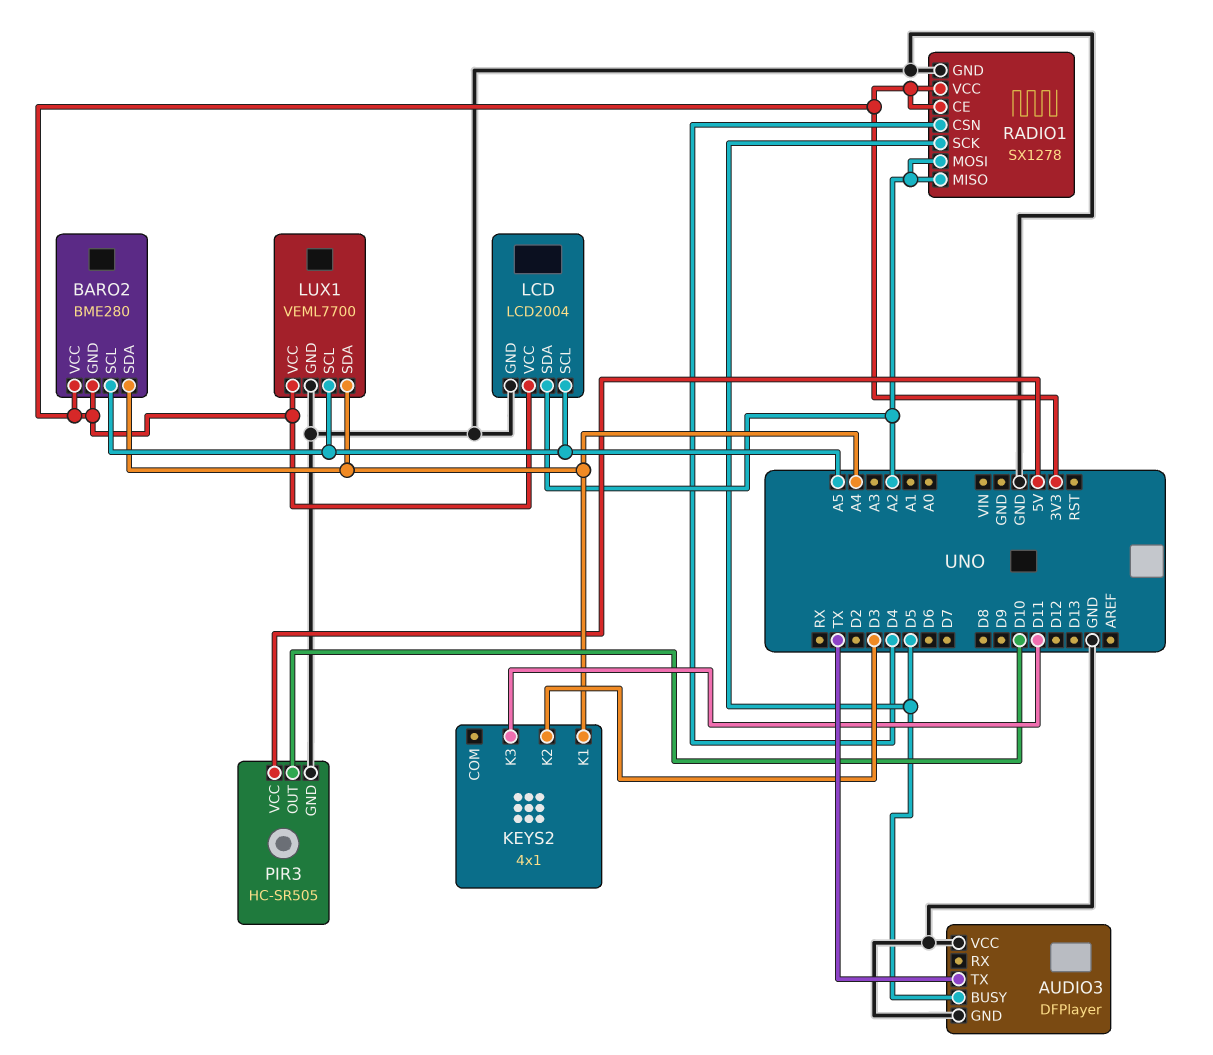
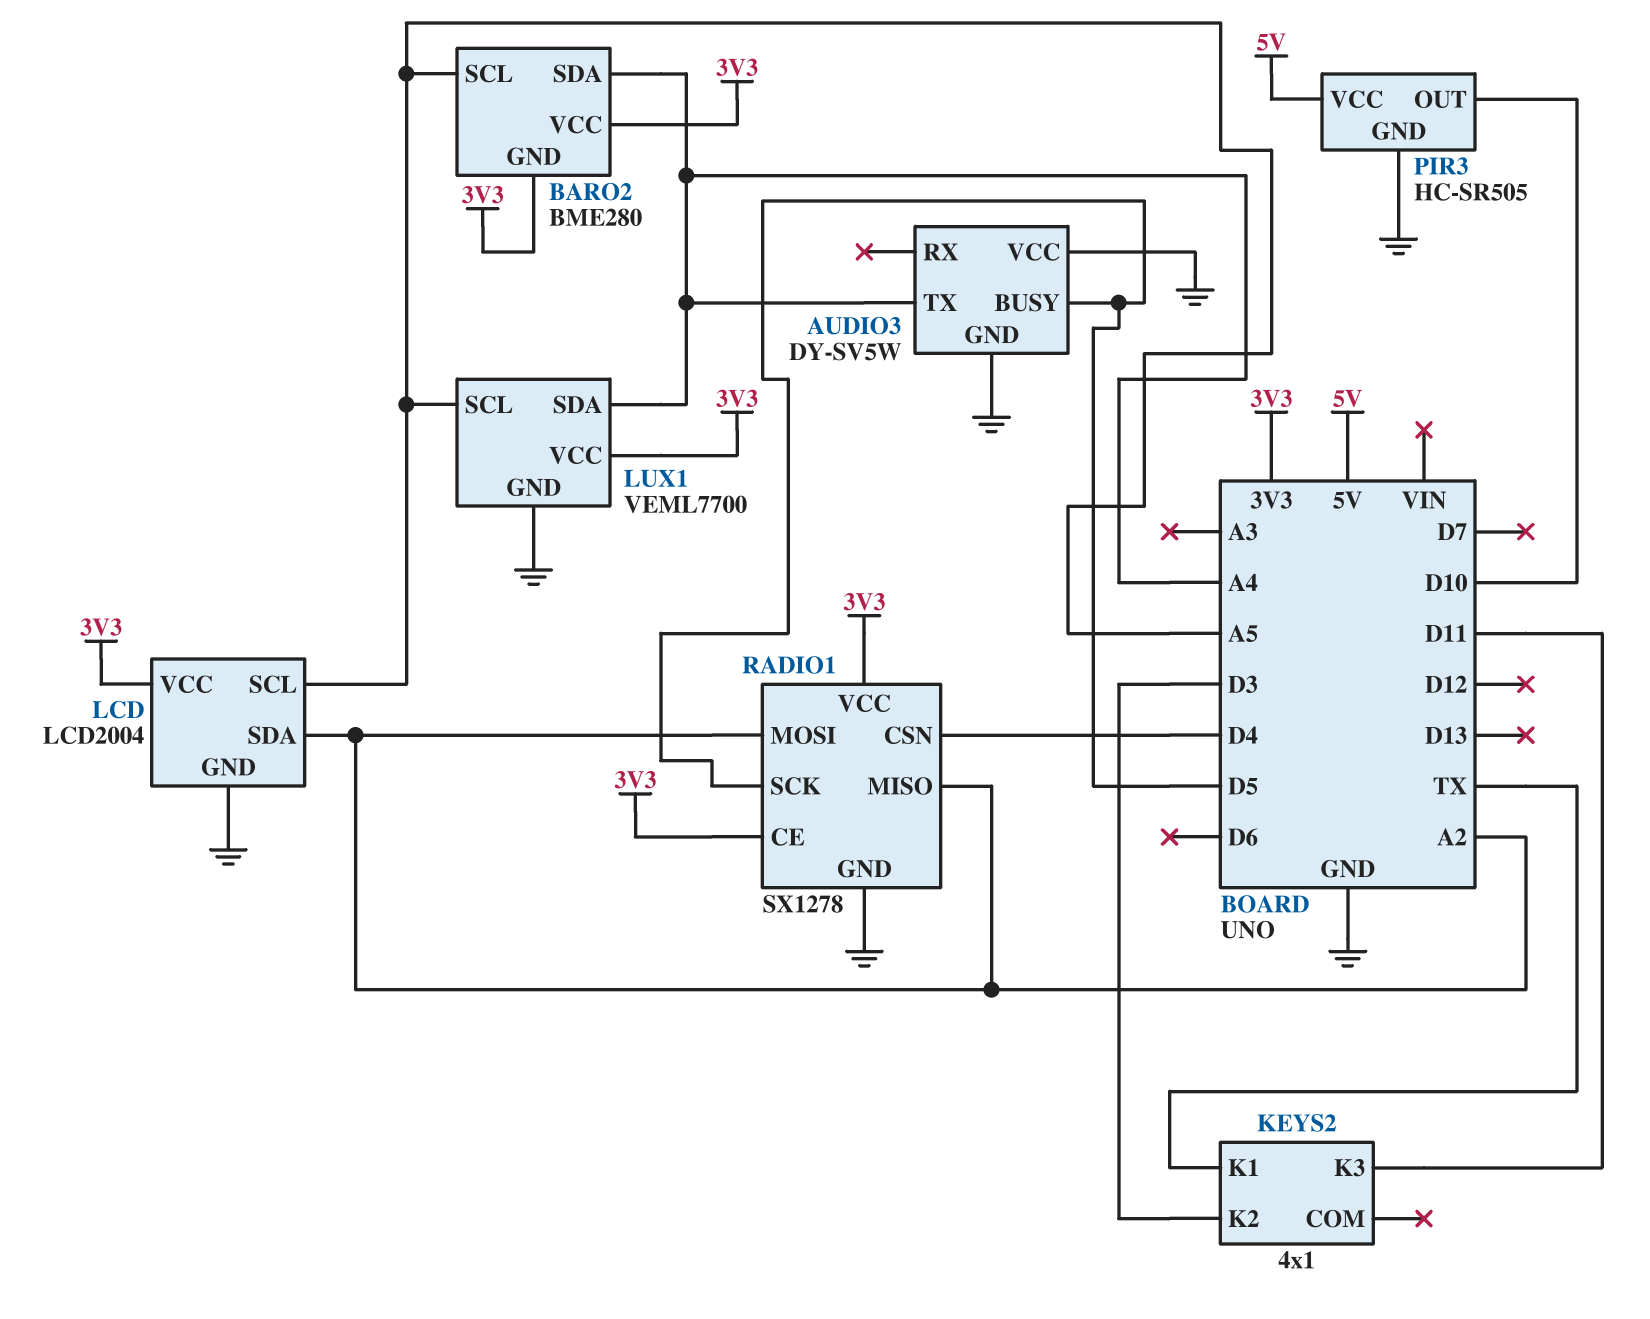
AUDIO3: DFPlayer -> DY-SV5W
AUDIO3 pin TX: TX -> A4
KEYS2 pin K1: A4 -> TX

